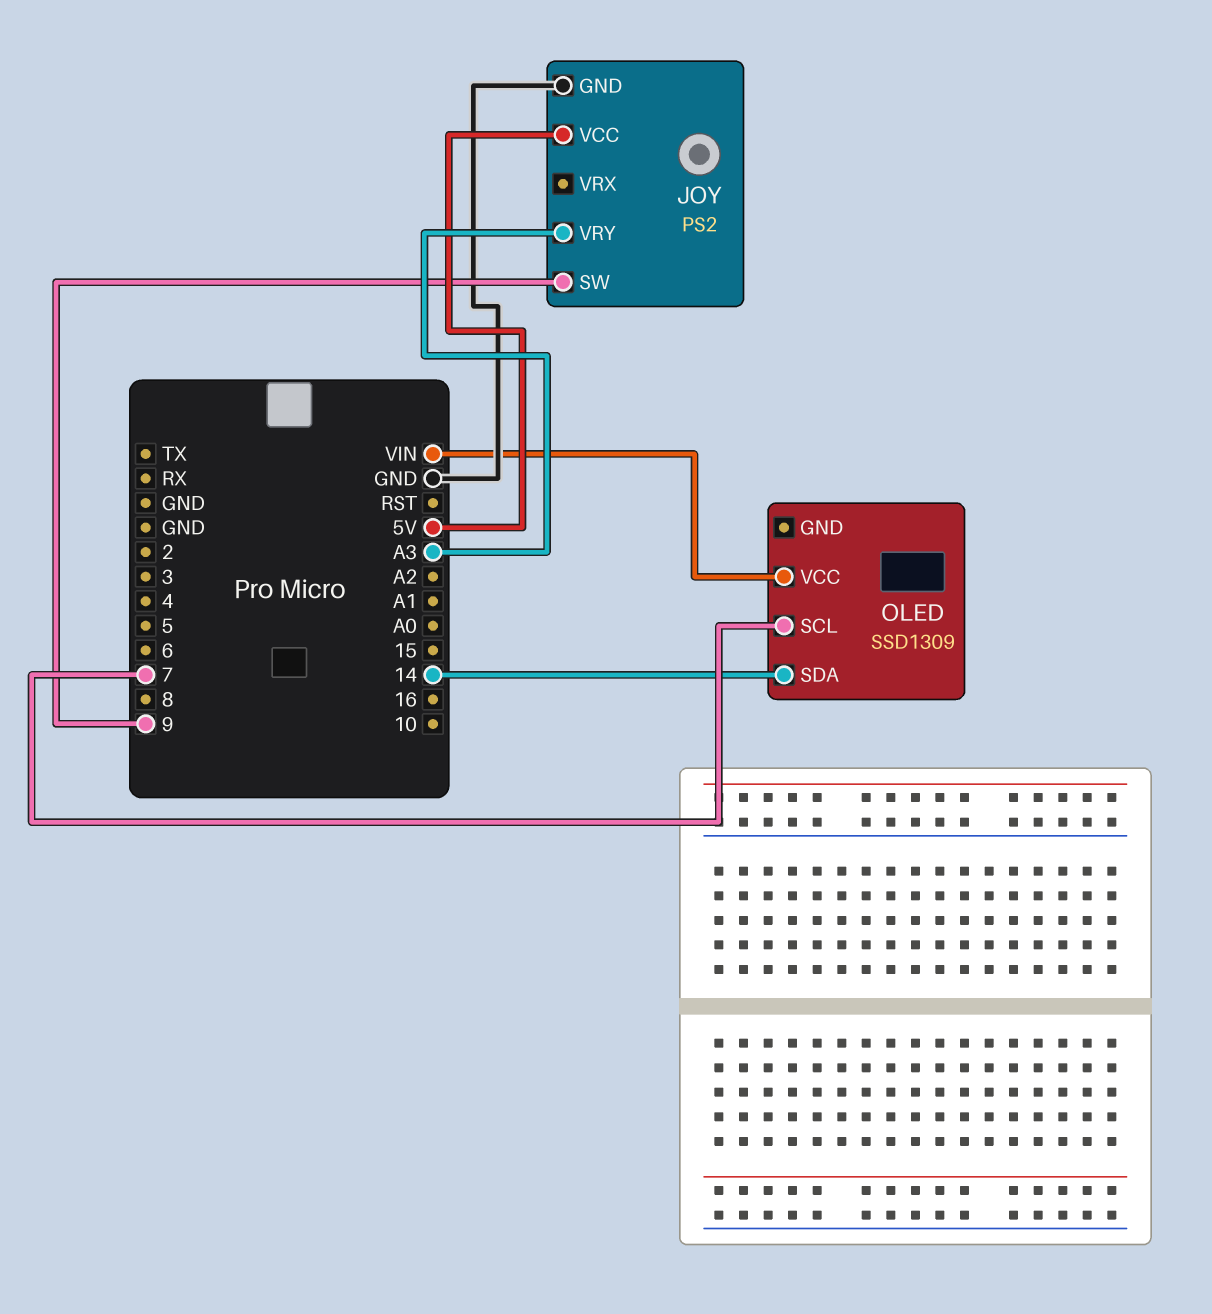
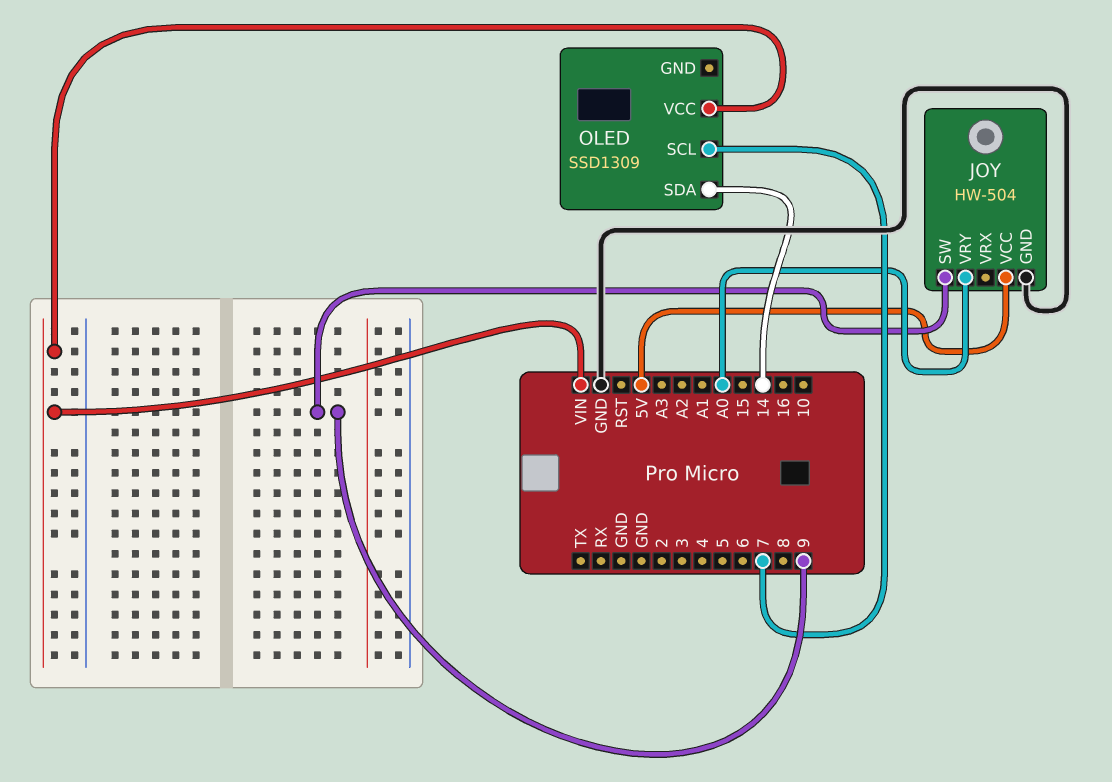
JOY: PS2 -> HW-504
JOY pin VRY: A3 -> A0

